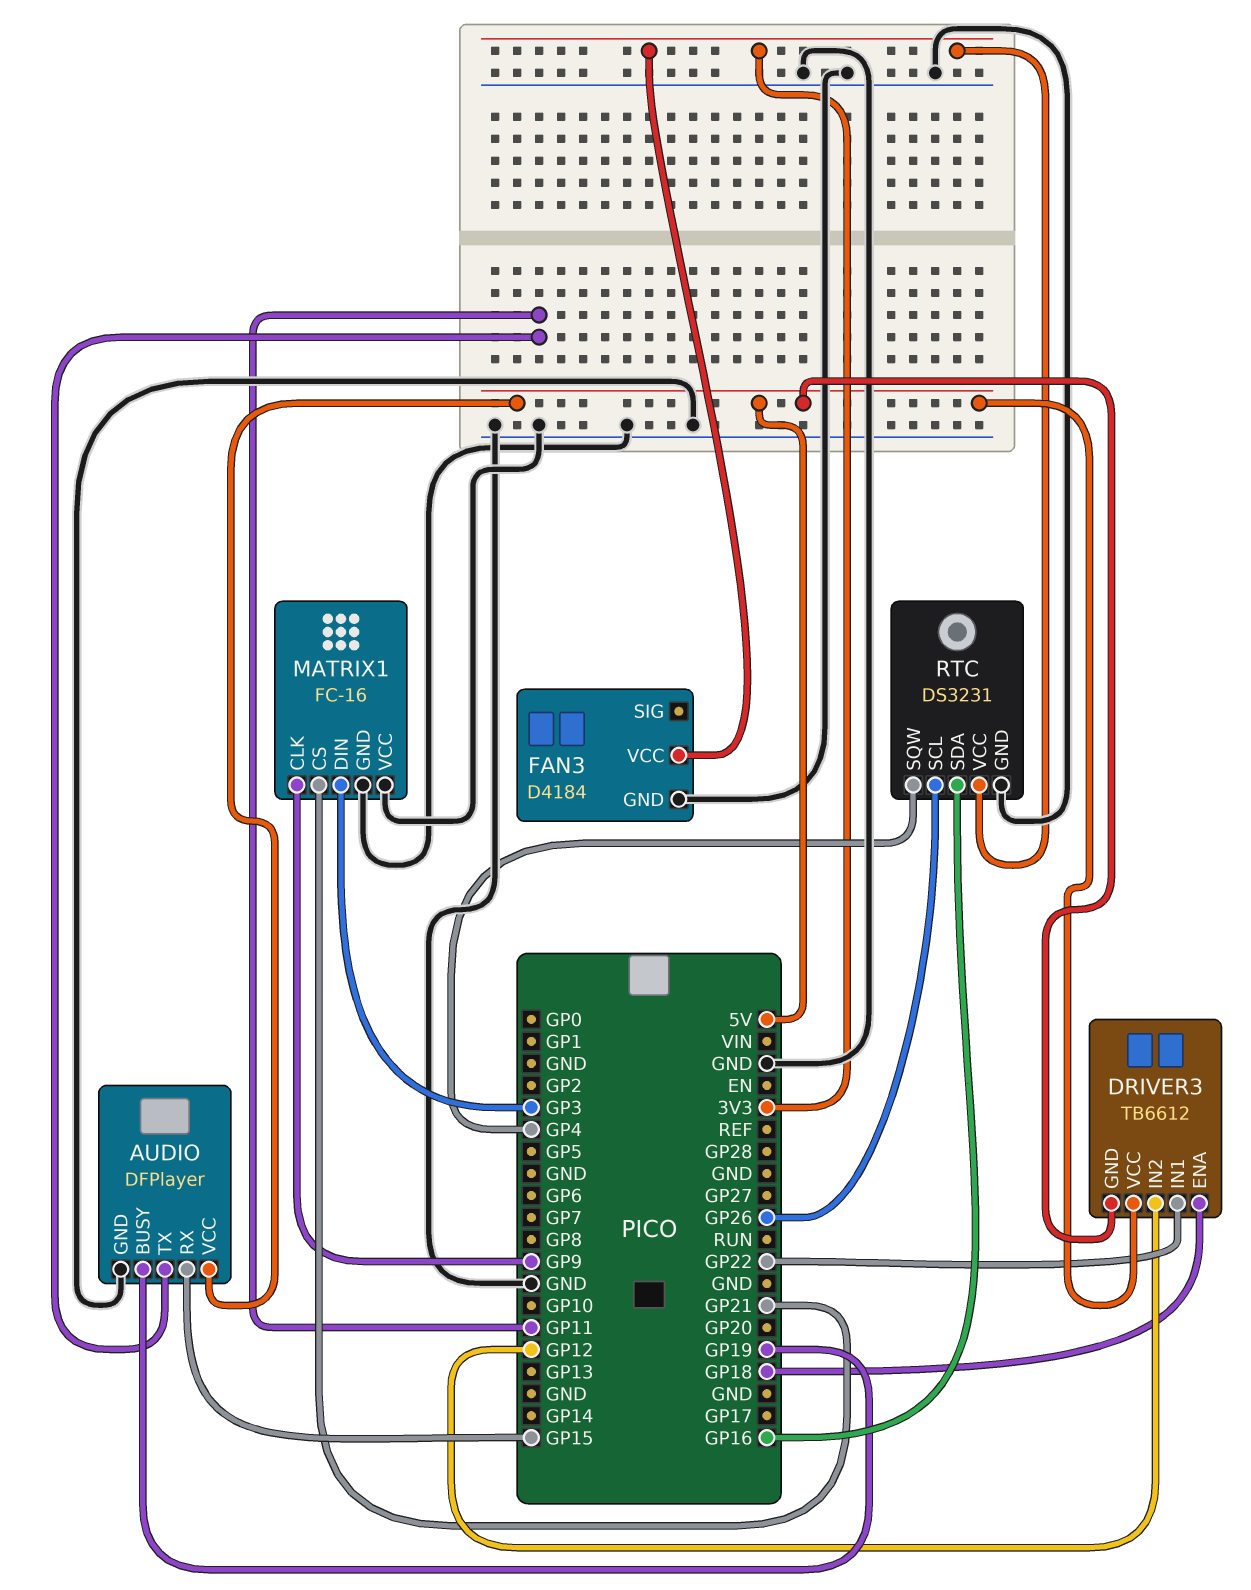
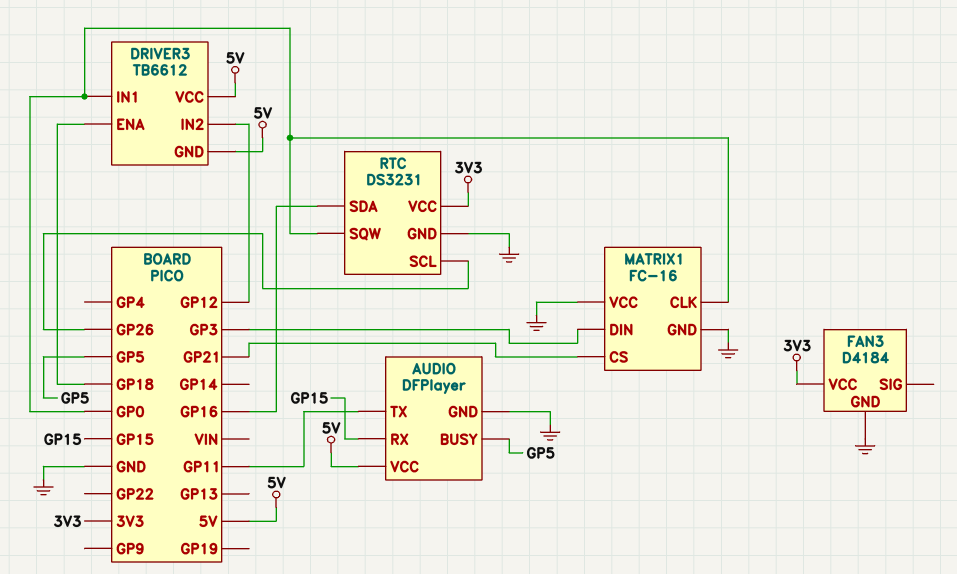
AUDIO pin BUSY: GP19 -> GP5
DRIVER3 pin IN1: GP22 -> GP0
MATRIX1 pin CLK: GP9 -> GP0
RTC pin SQW: GP4 -> GP0

